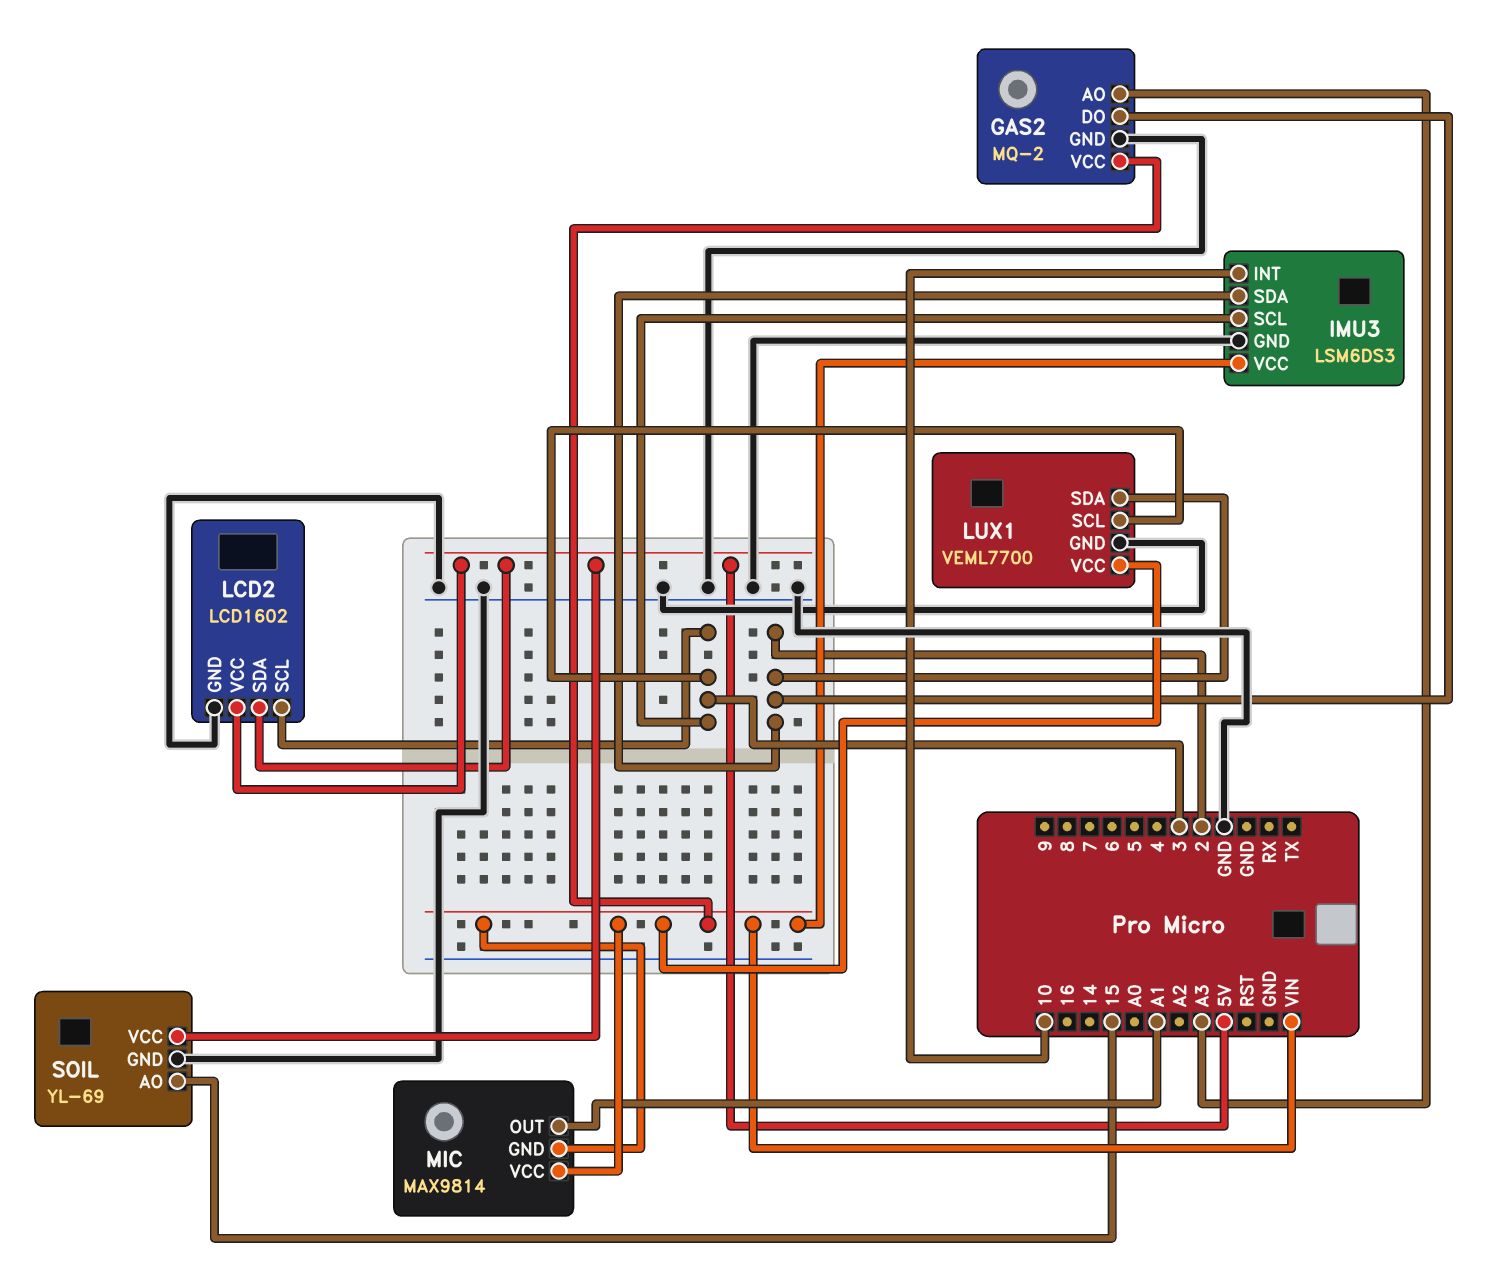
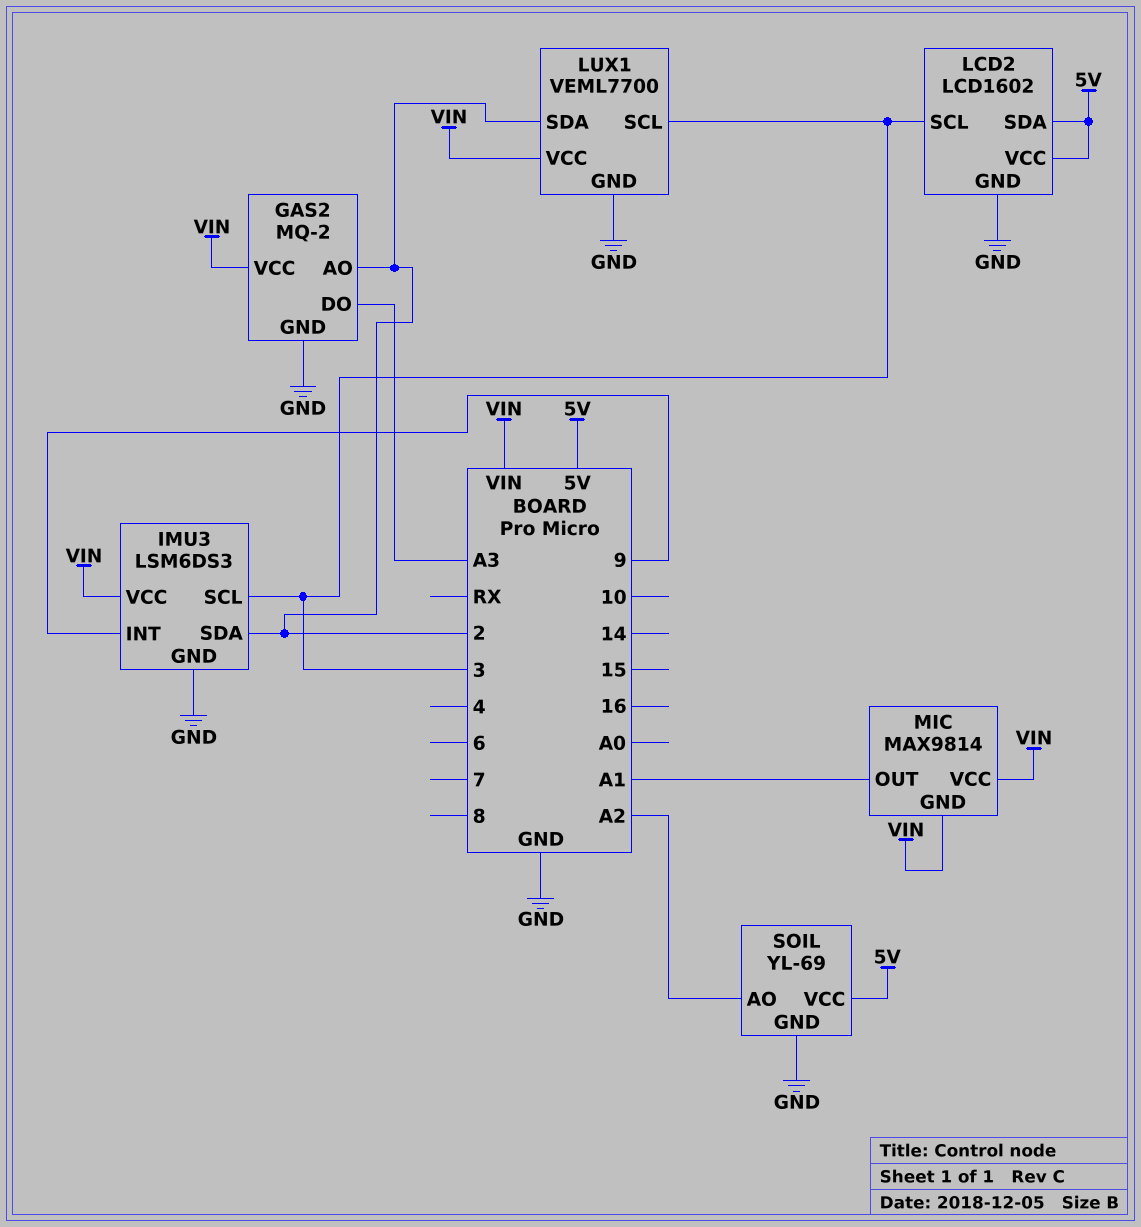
GAS2 pin AO: A3 -> 2
GAS2 pin DO: 2 -> A3
IMU3 pin INT: 10 -> 9
SOIL pin AO: 15 -> A2

